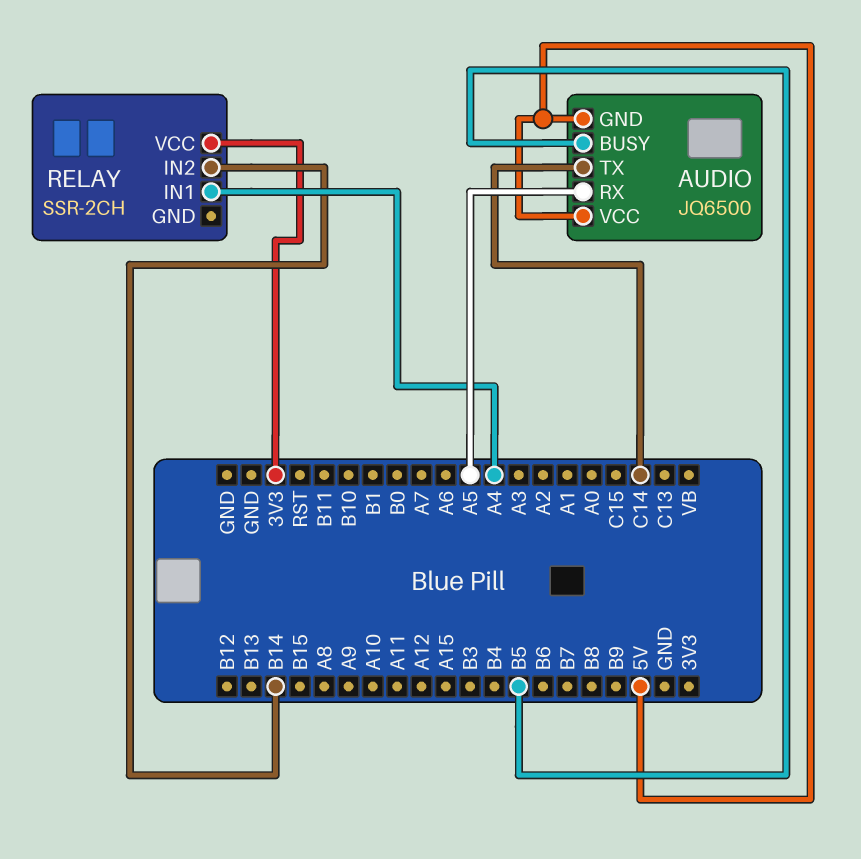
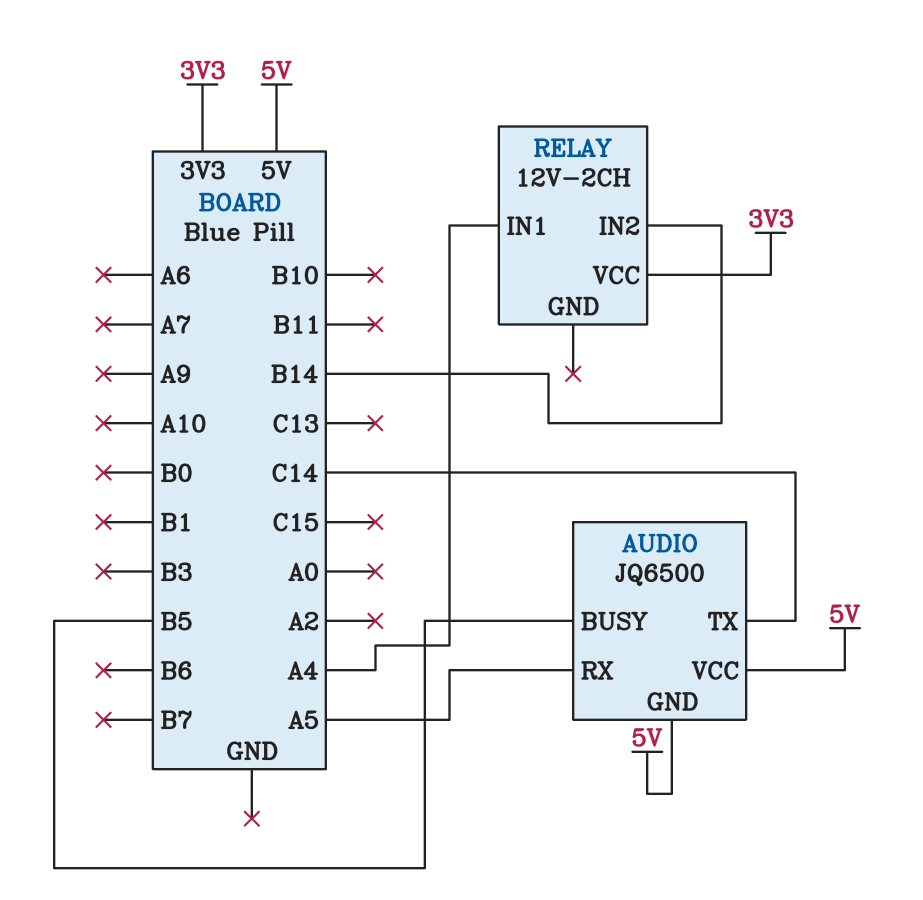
RELAY: SSR-2CH -> 12V-2CH

